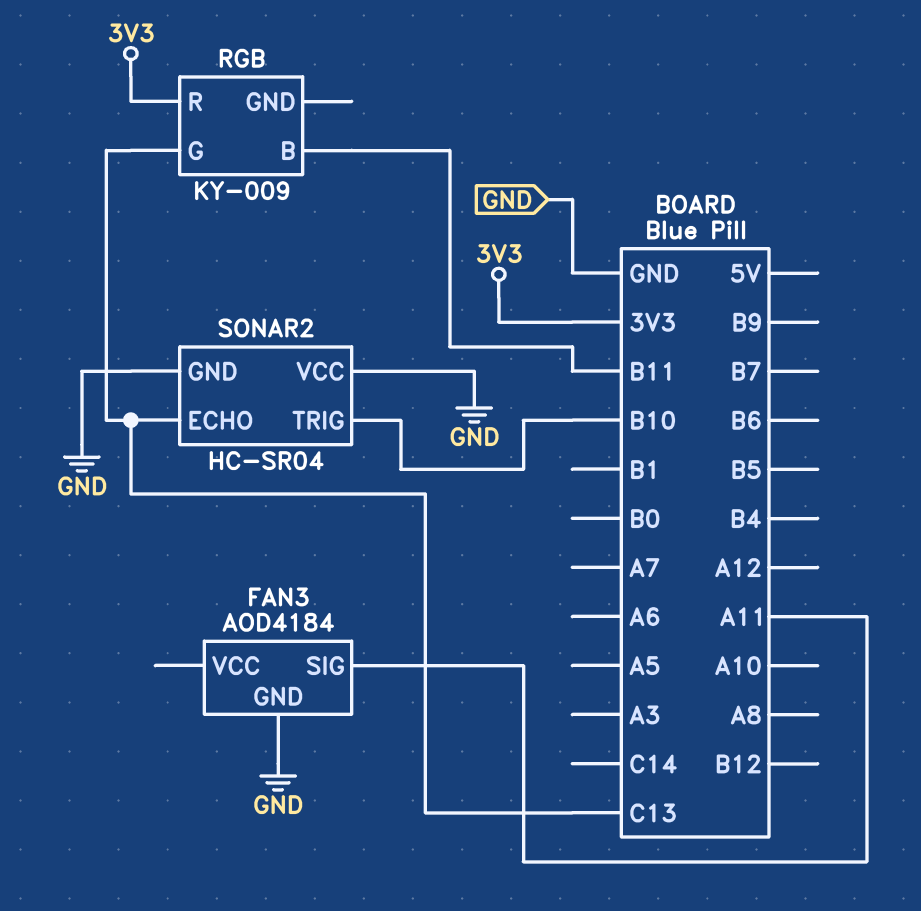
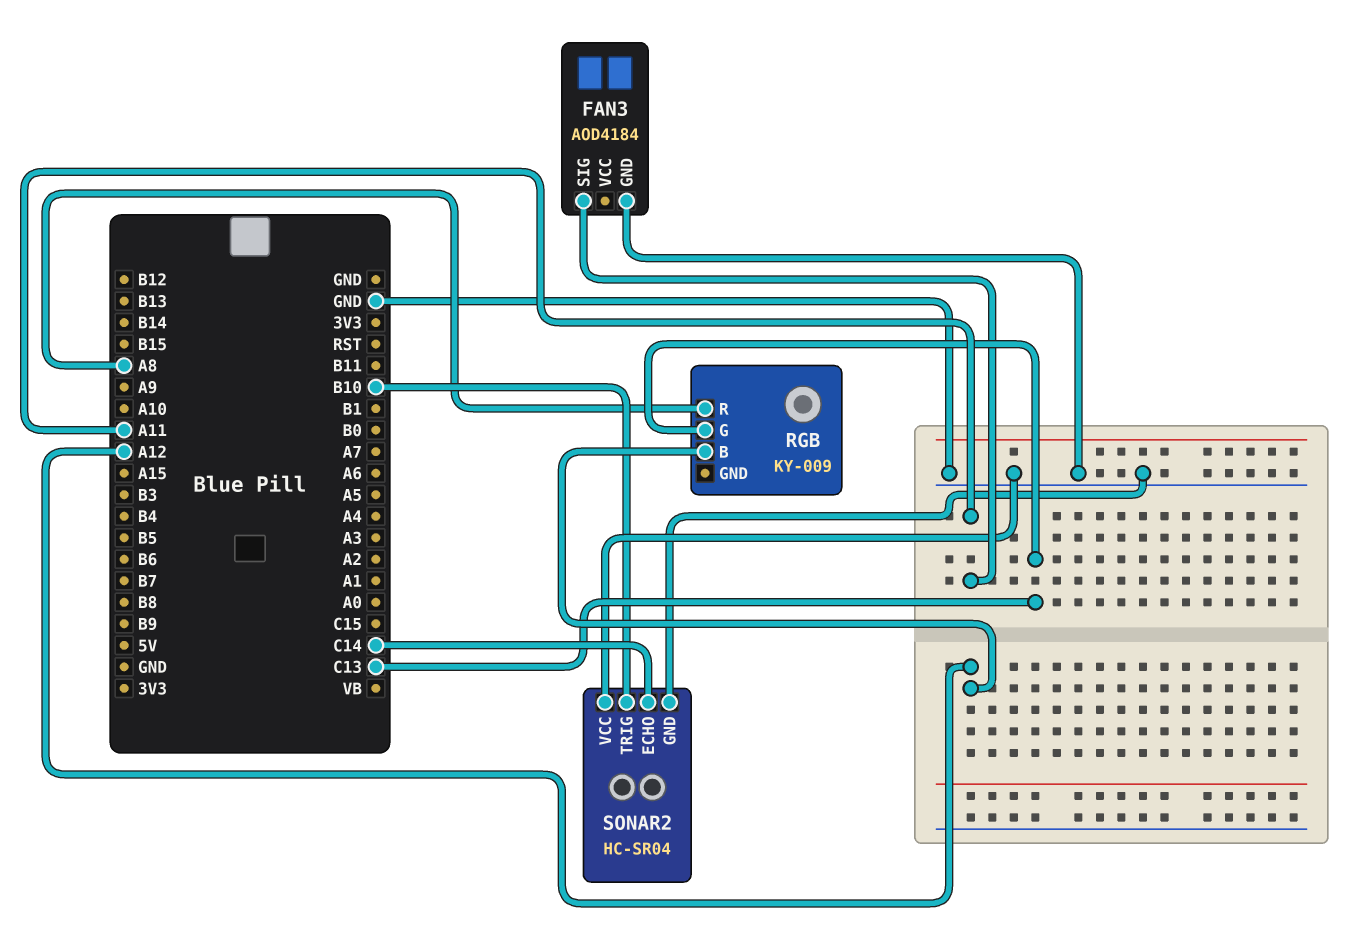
RGB pin B: B11 -> A12
RGB pin R: 3V3 -> A8
SONAR2 pin ECHO: C13 -> C14

